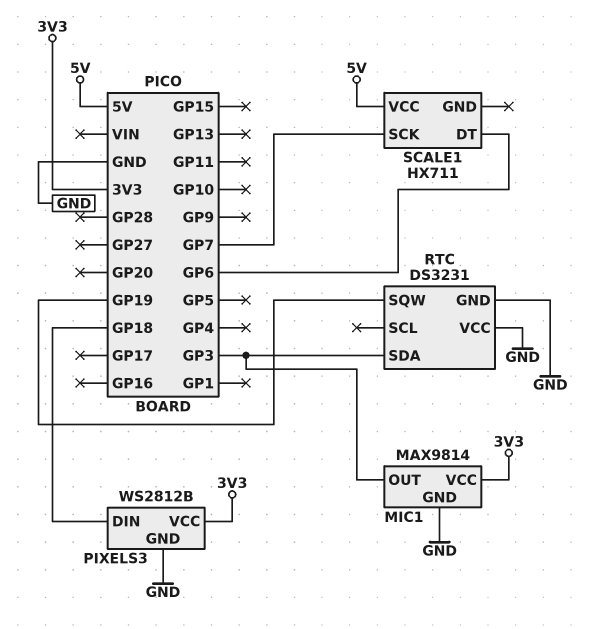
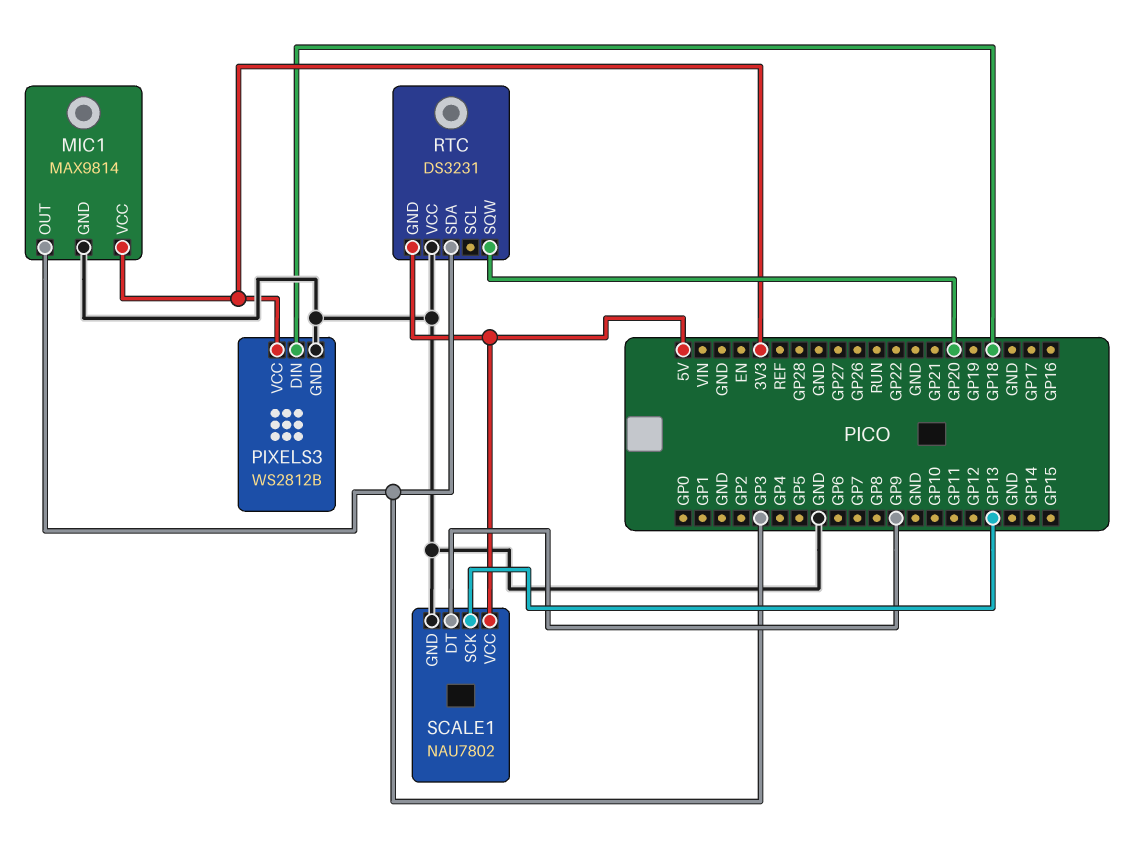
RTC pin GND: GND -> 5V
RTC pin SQW: GP19 -> GP20
SCALE1: HX711 -> NAU7802
SCALE1 pin DT: GP6 -> GP9
SCALE1 pin GND: none -> GND
SCALE1 pin SCK: GP7 -> GP13

